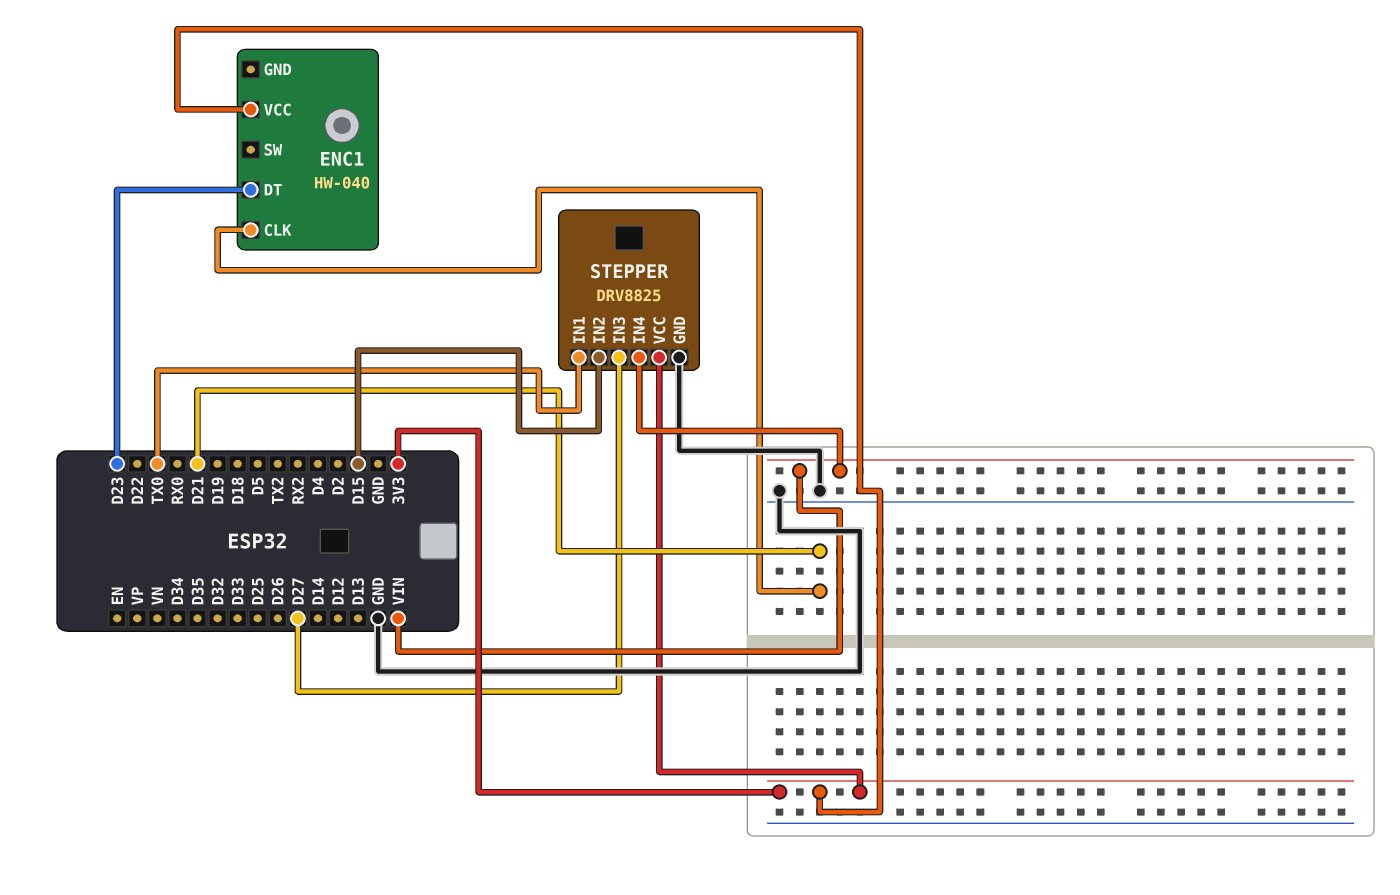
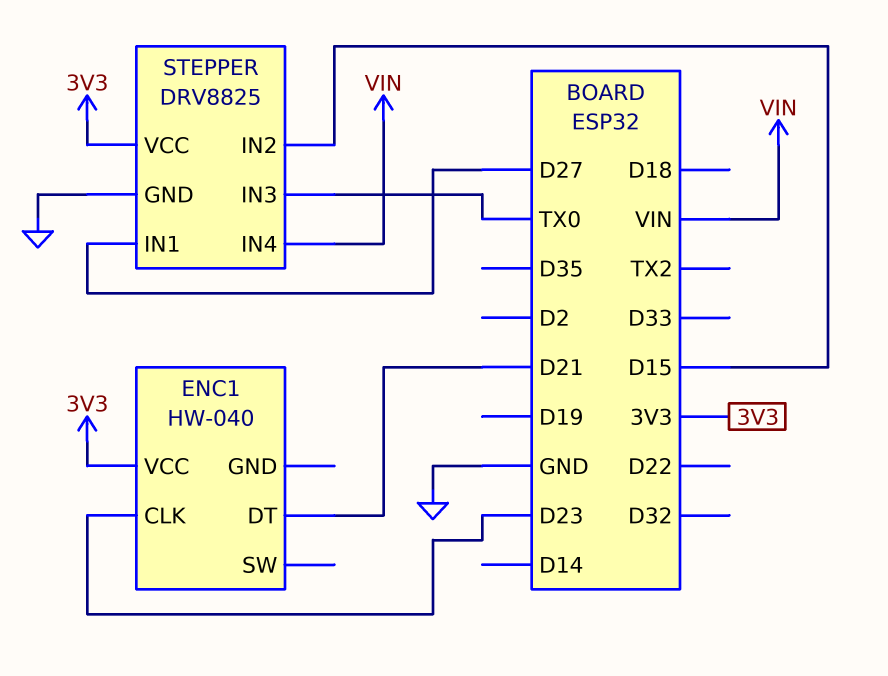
ENC1 pin CLK: D21 -> D23
ENC1 pin DT: D23 -> D21
STEPPER pin IN1: TX0 -> D27
STEPPER pin IN3: D27 -> TX0

